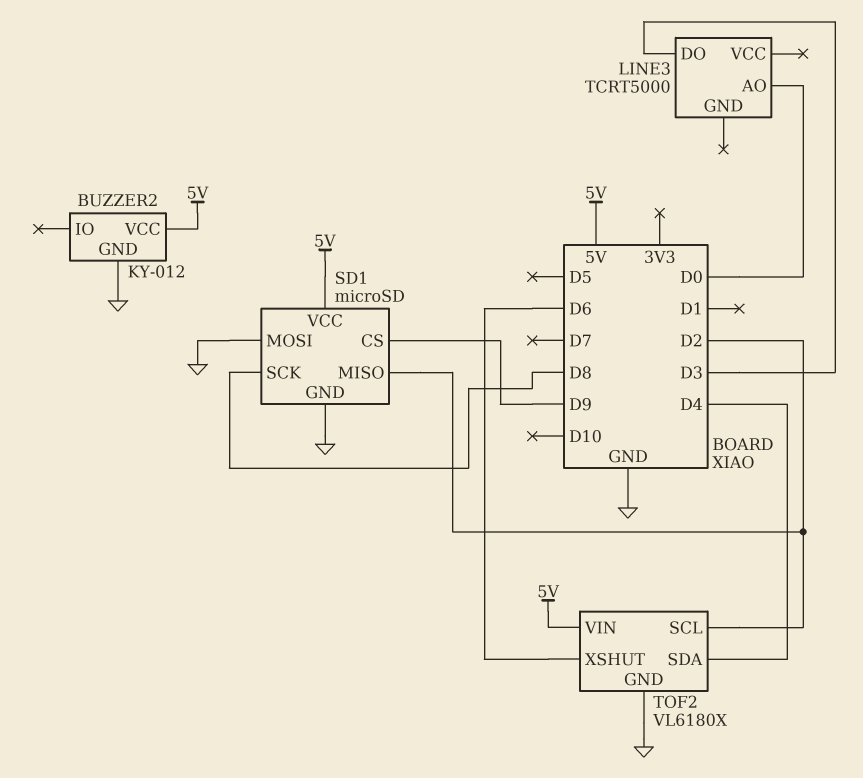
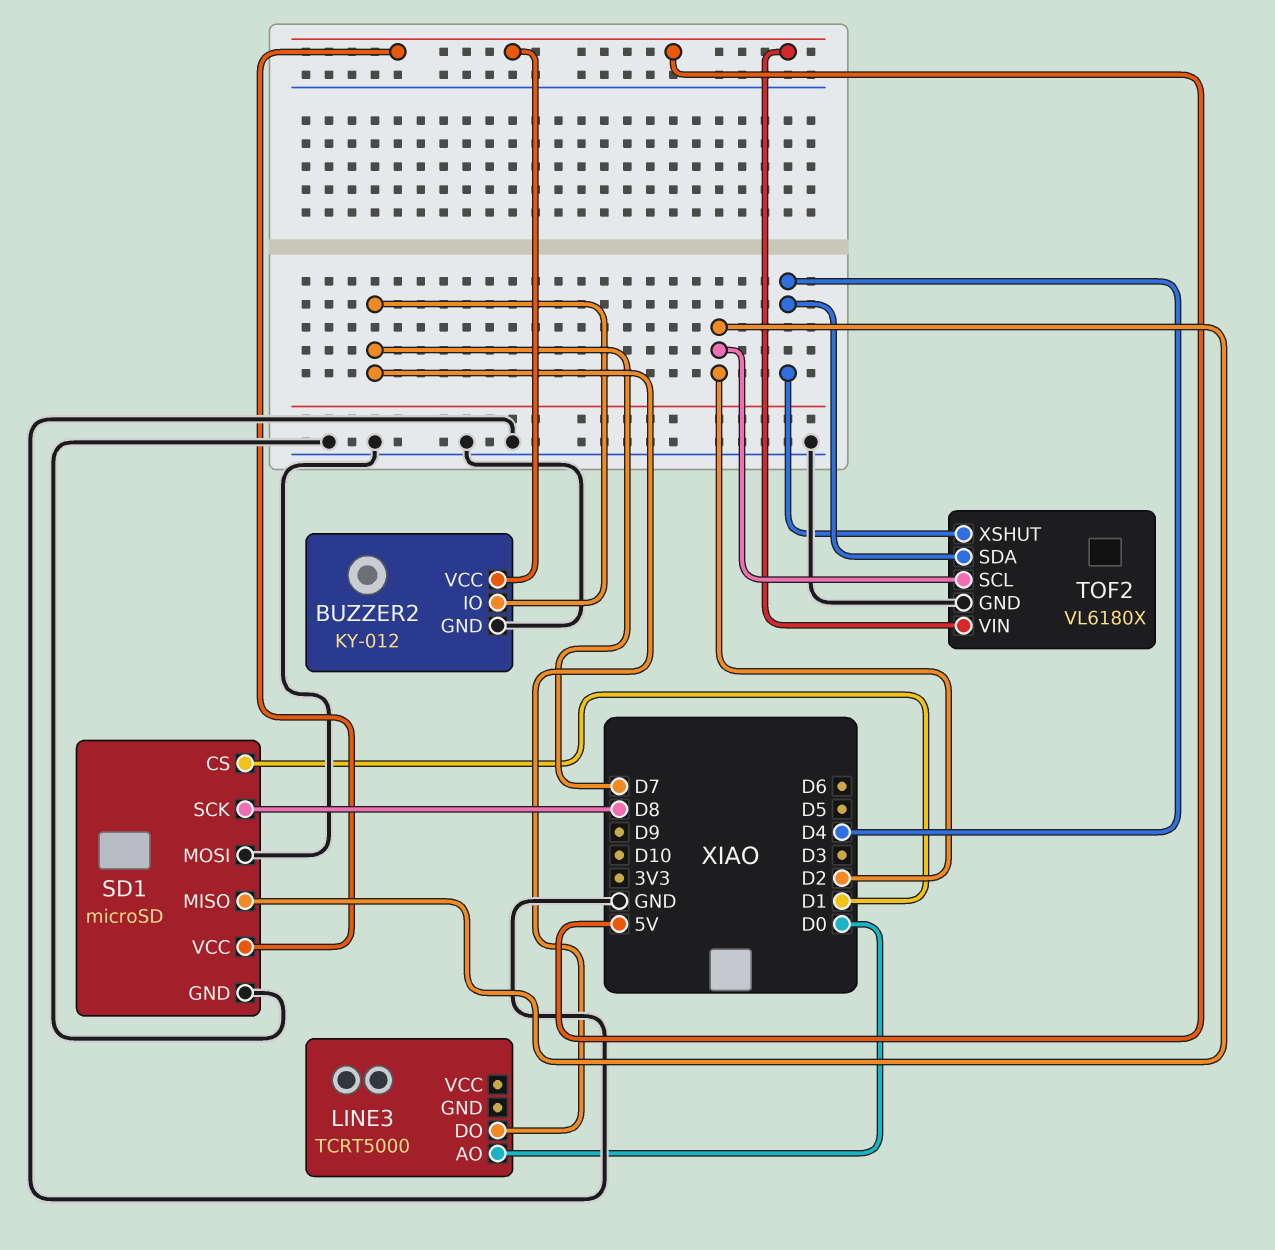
BUZZER2 pin IO: none -> D7
LINE3 pin DO: D3 -> D7
SD1 pin CS: D9 -> D1
TOF2 pin XSHUT: D6 -> D4

